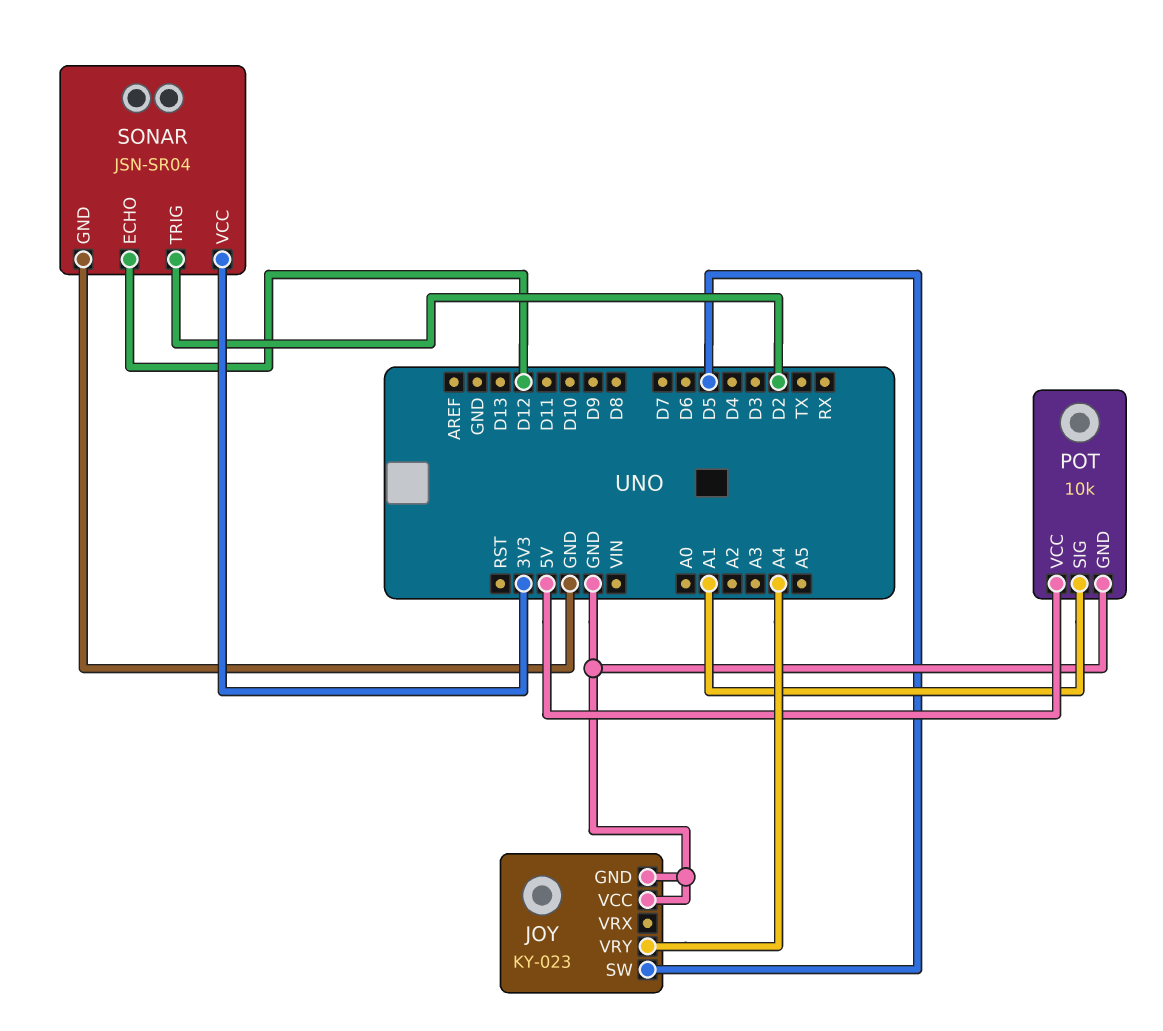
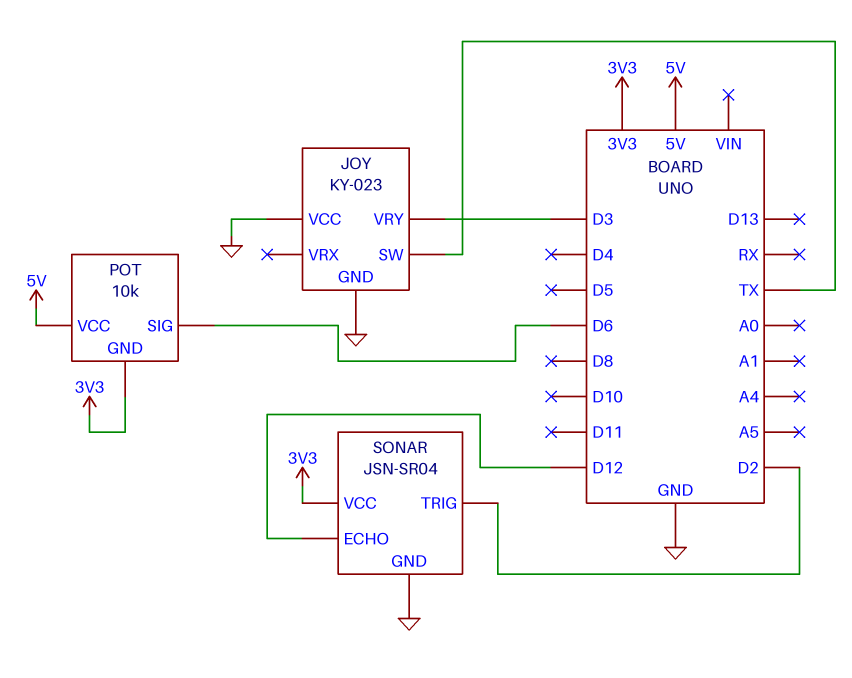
JOY pin SW: D5 -> TX
JOY pin VRY: A4 -> D3
POT pin GND: GND -> 3V3
POT pin SIG: A1 -> D6

